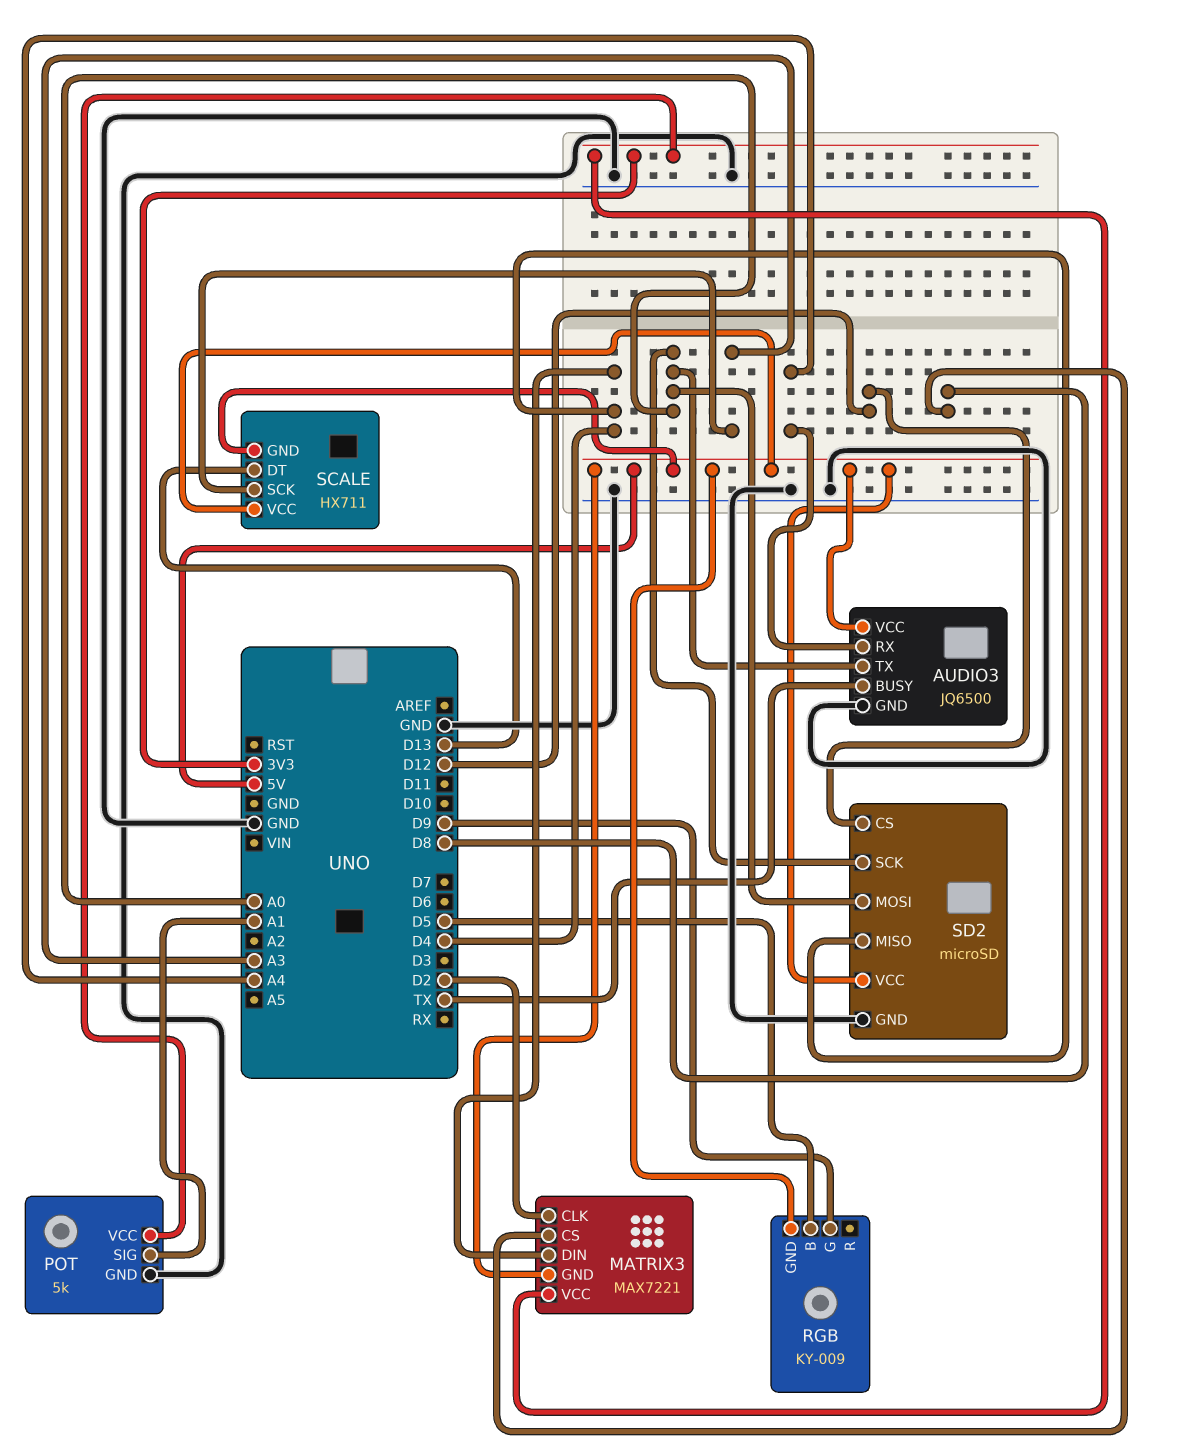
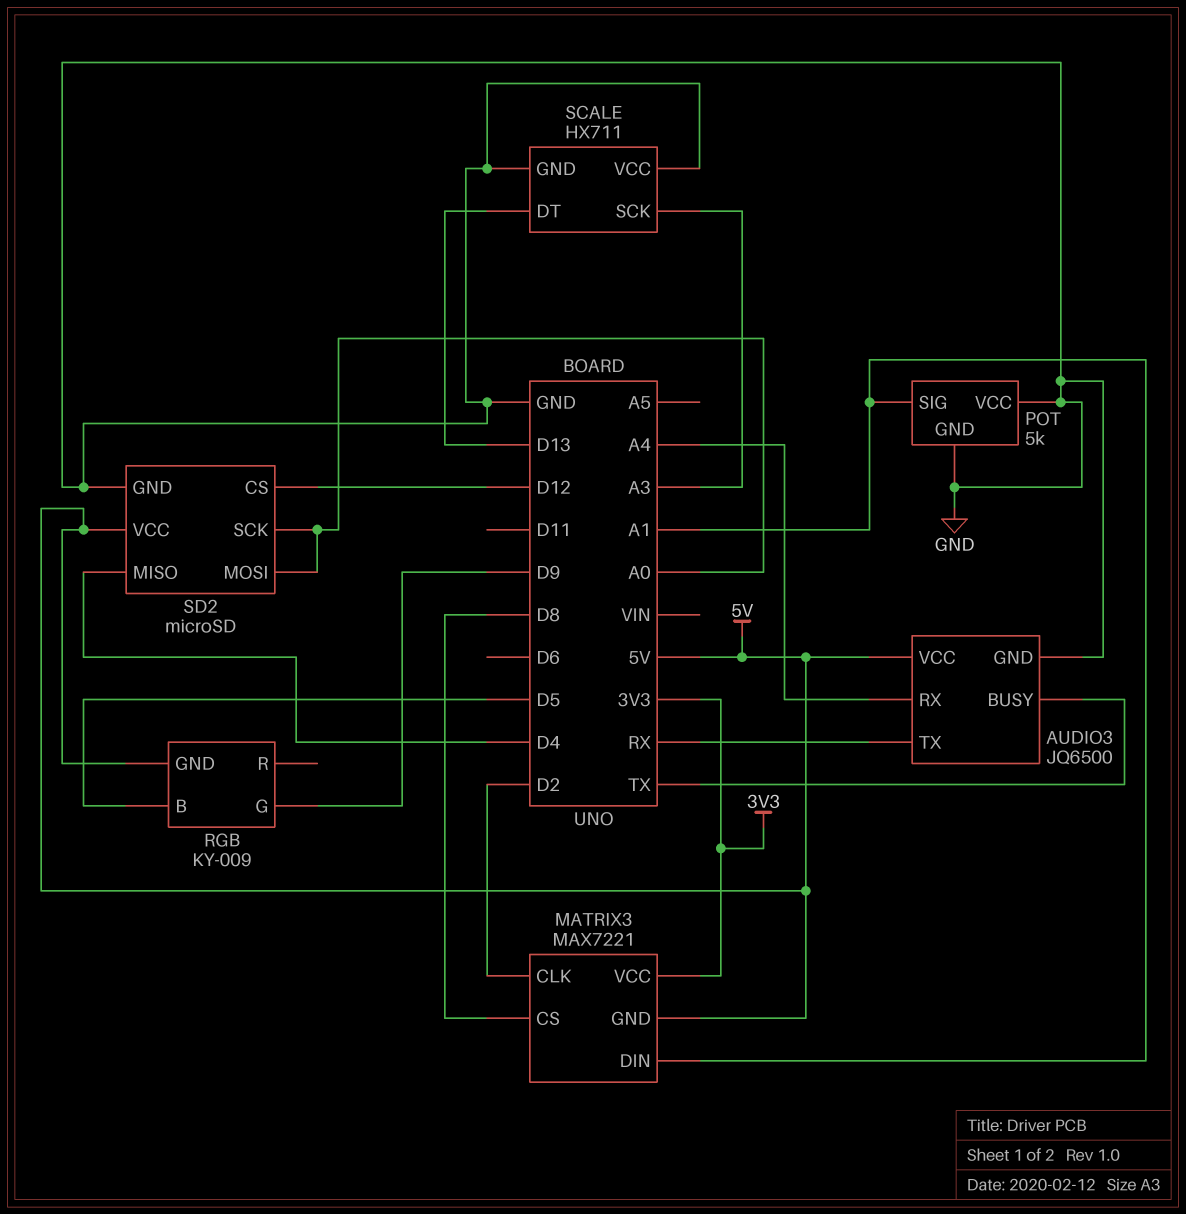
AUDIO3 pin TX: A0 -> RX
MATRIX3 pin DIN: D4 -> A1
POT pin VCC: 3V3 -> GND
SCALE pin GND: 5V -> GND
SCALE pin VCC: 5V -> GND

